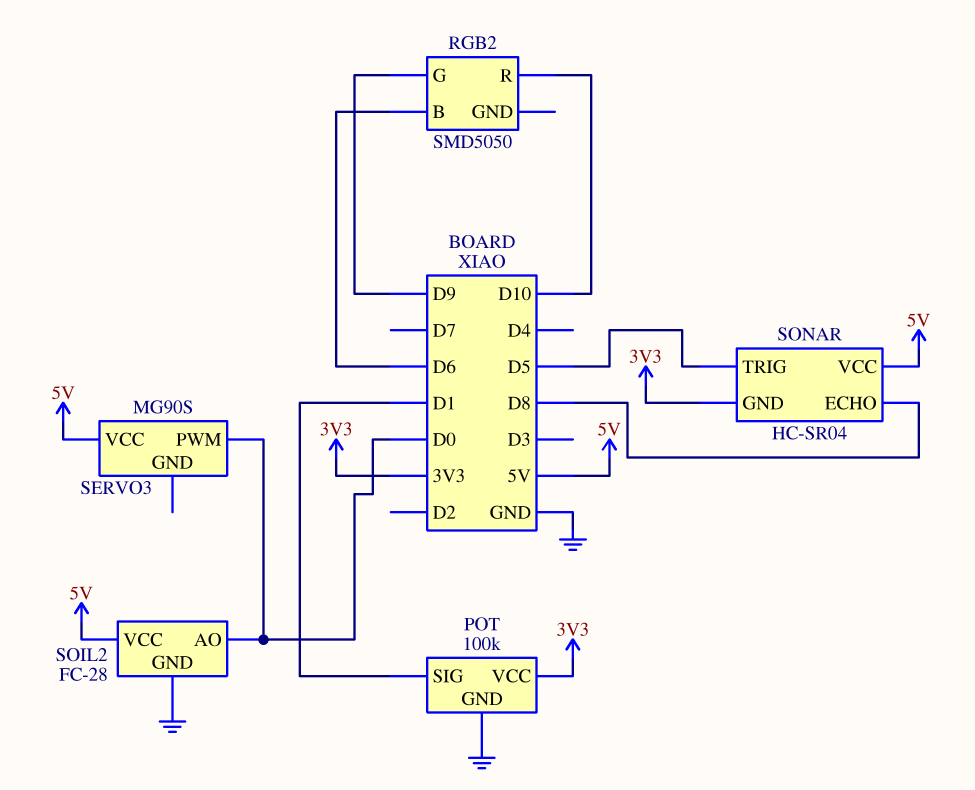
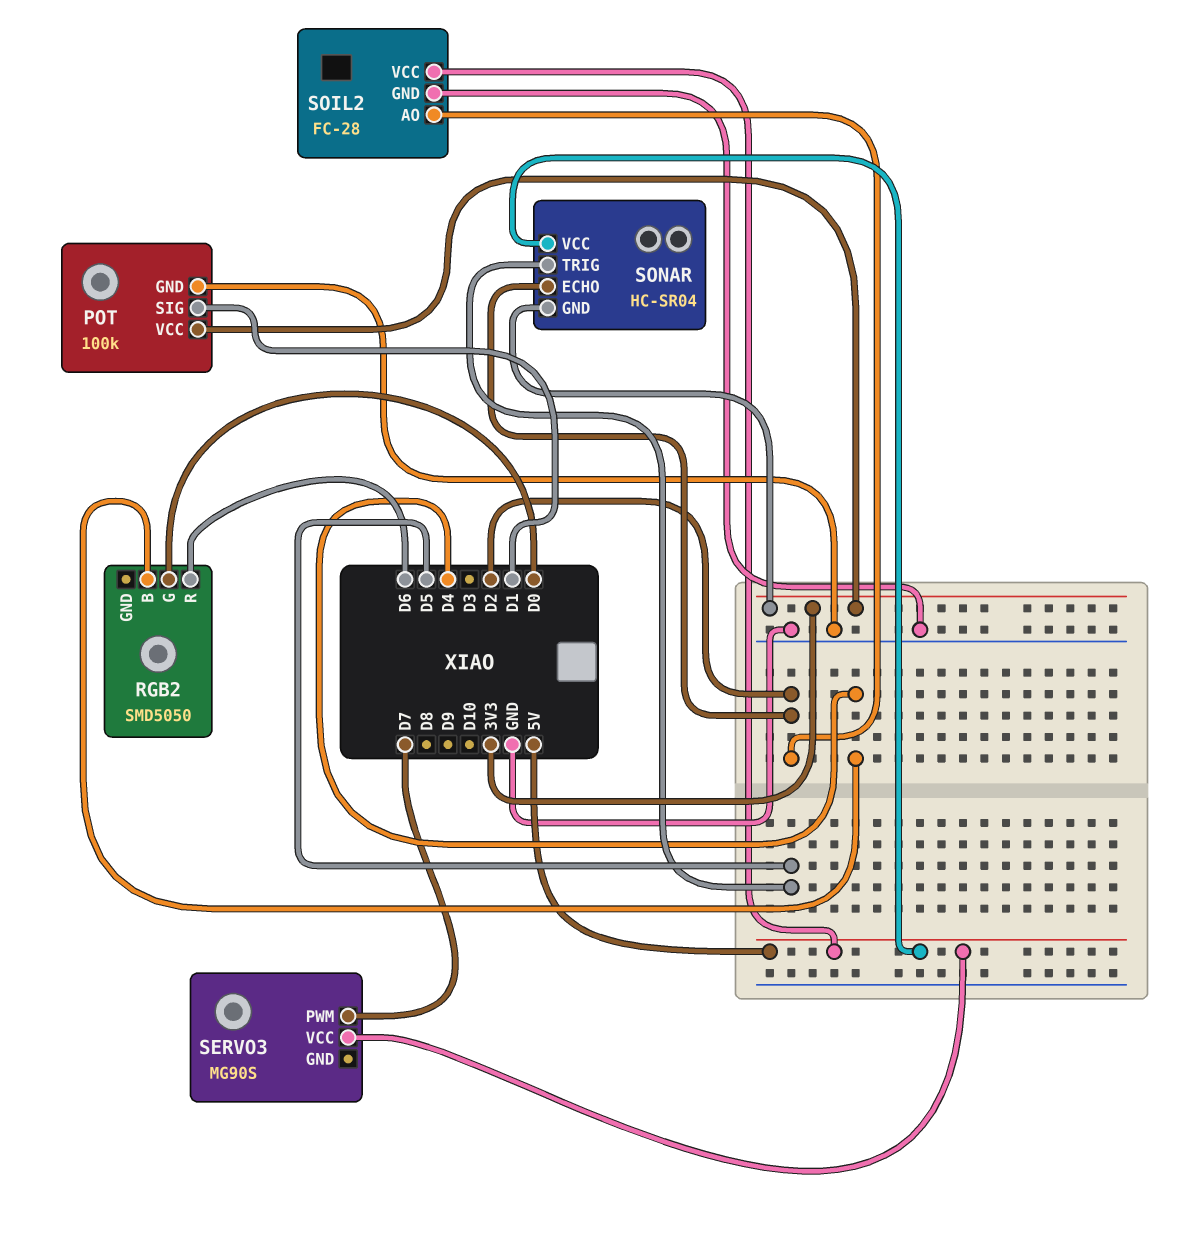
RGB2 pin B: D6 -> D4
RGB2 pin G: D9 -> D0
RGB2 pin R: D10 -> D6
SERVO3 pin PWM: D0 -> D7
SOIL2 pin AO: D0 -> D2
SONAR pin ECHO: D8 -> D2

